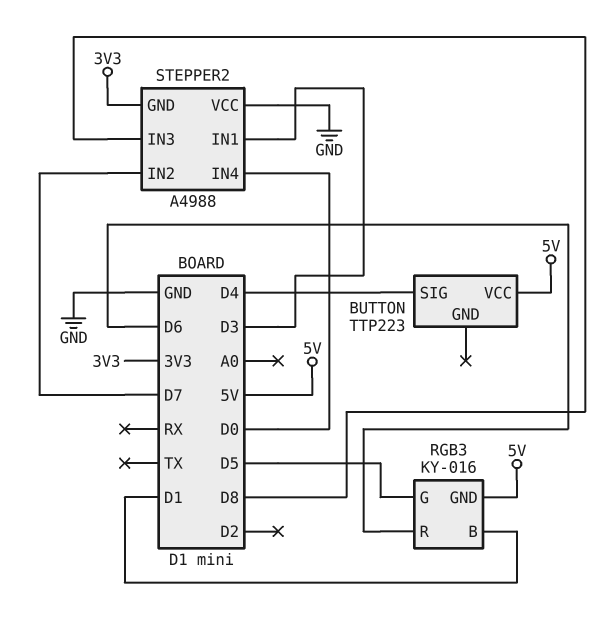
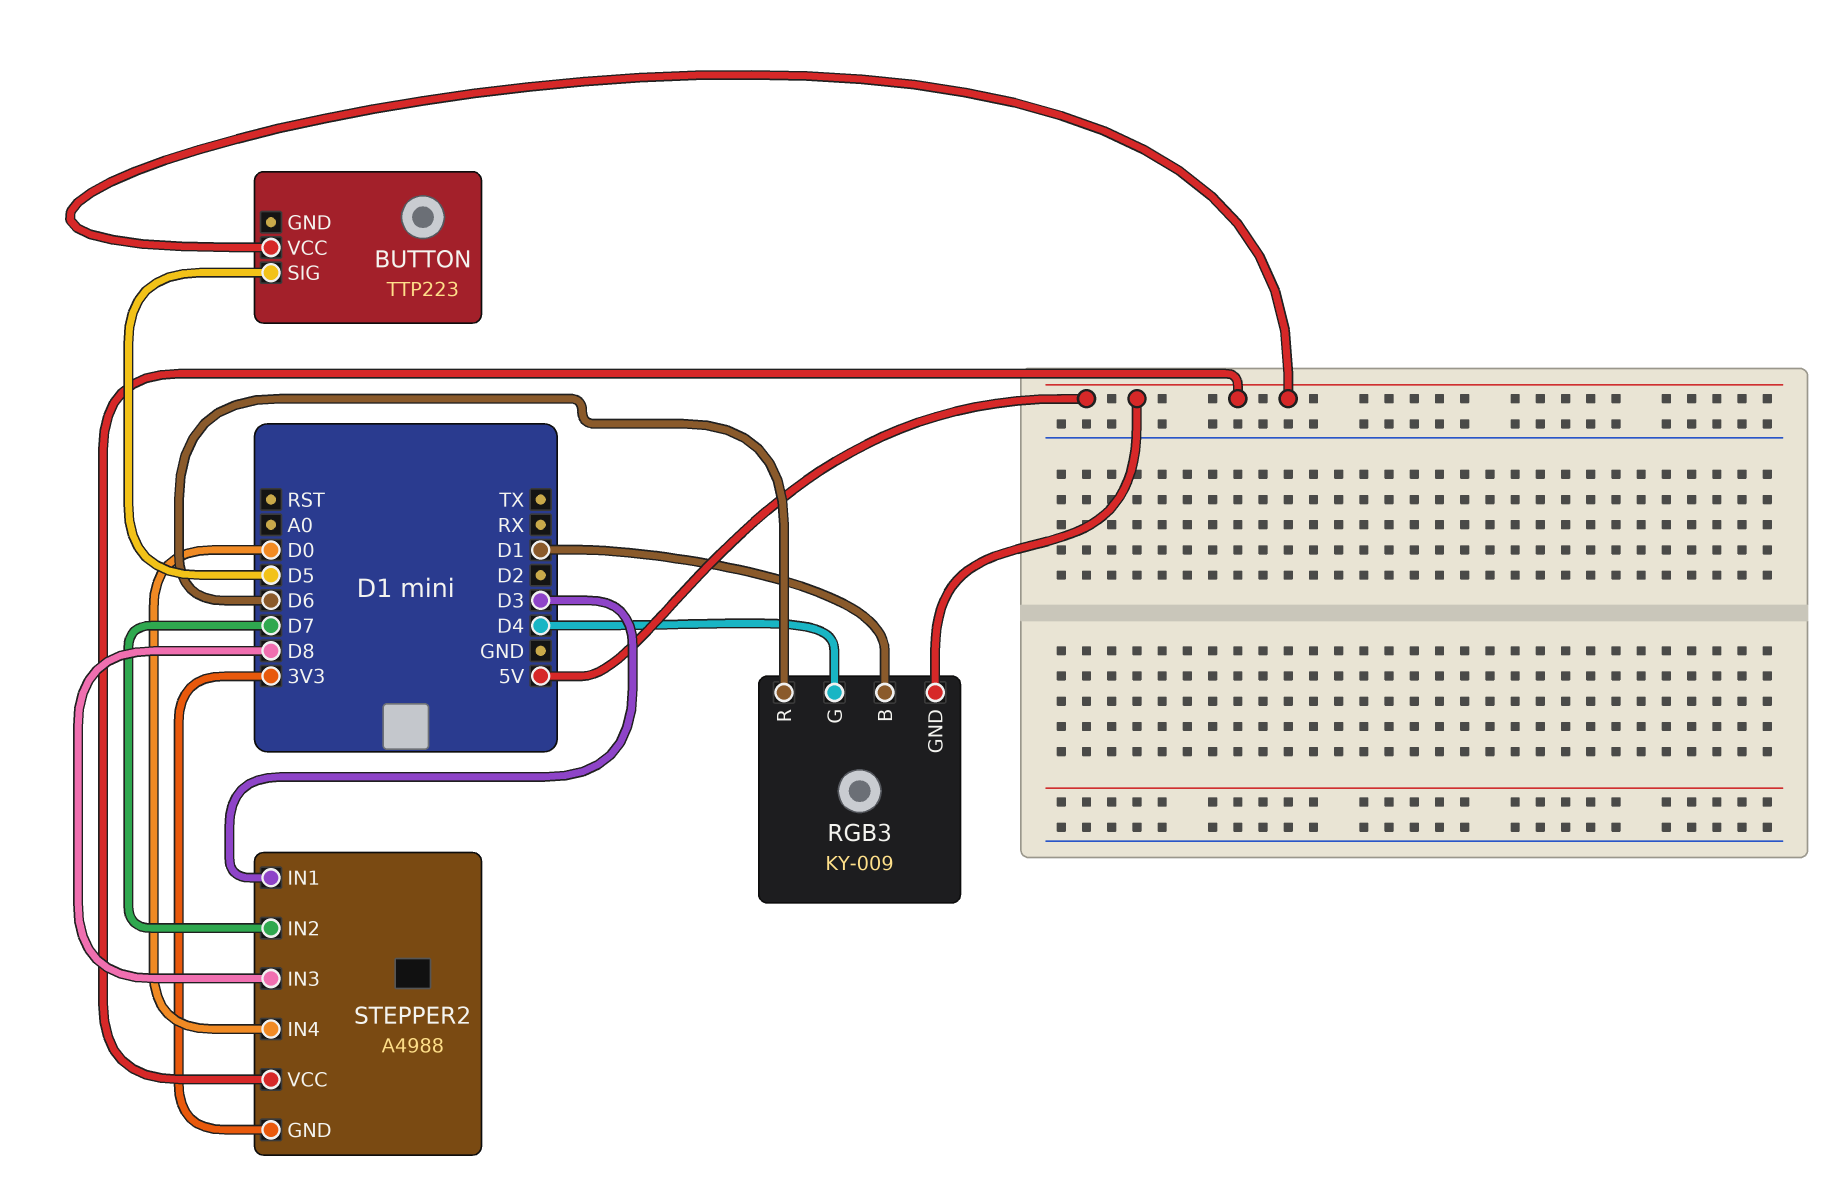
BUTTON pin SIG: D4 -> D5
RGB3: KY-016 -> KY-009
RGB3 pin G: D5 -> D4
STEPPER2 pin VCC: GND -> 5V

